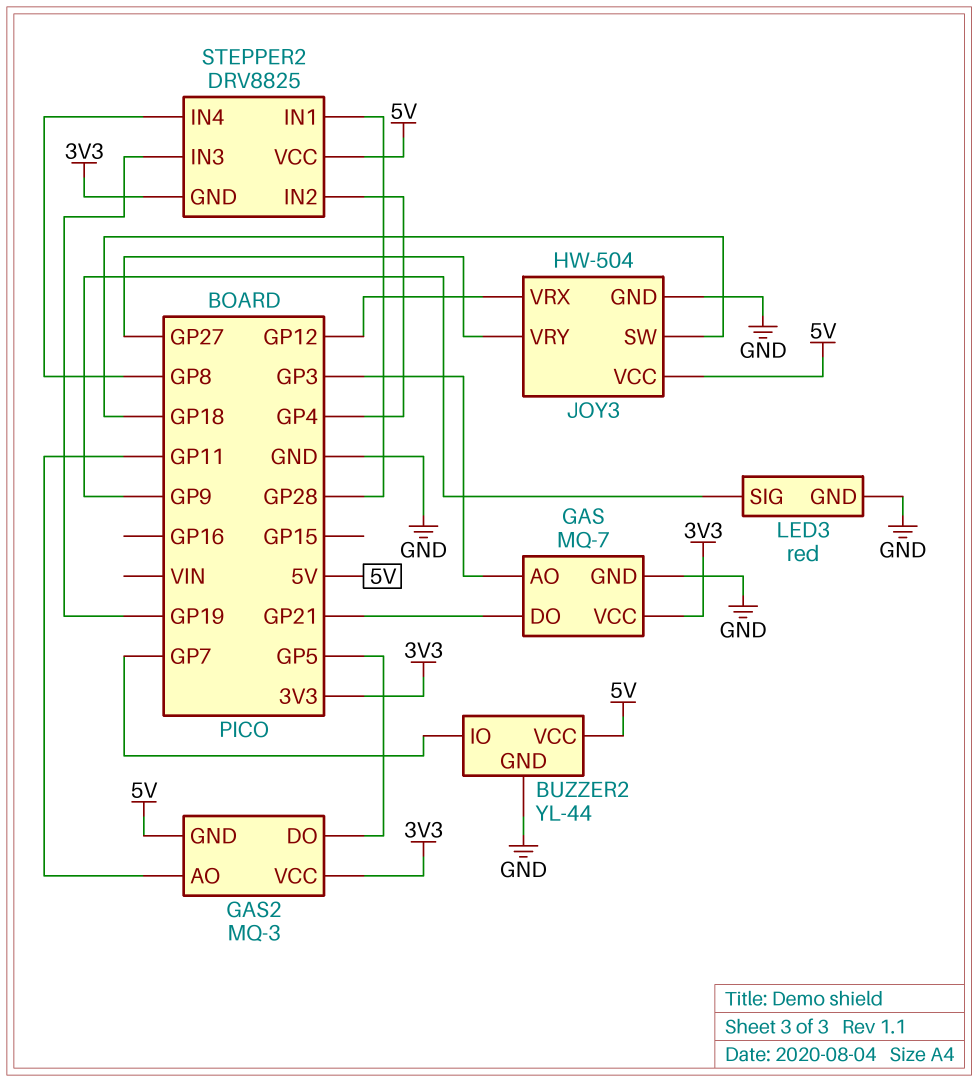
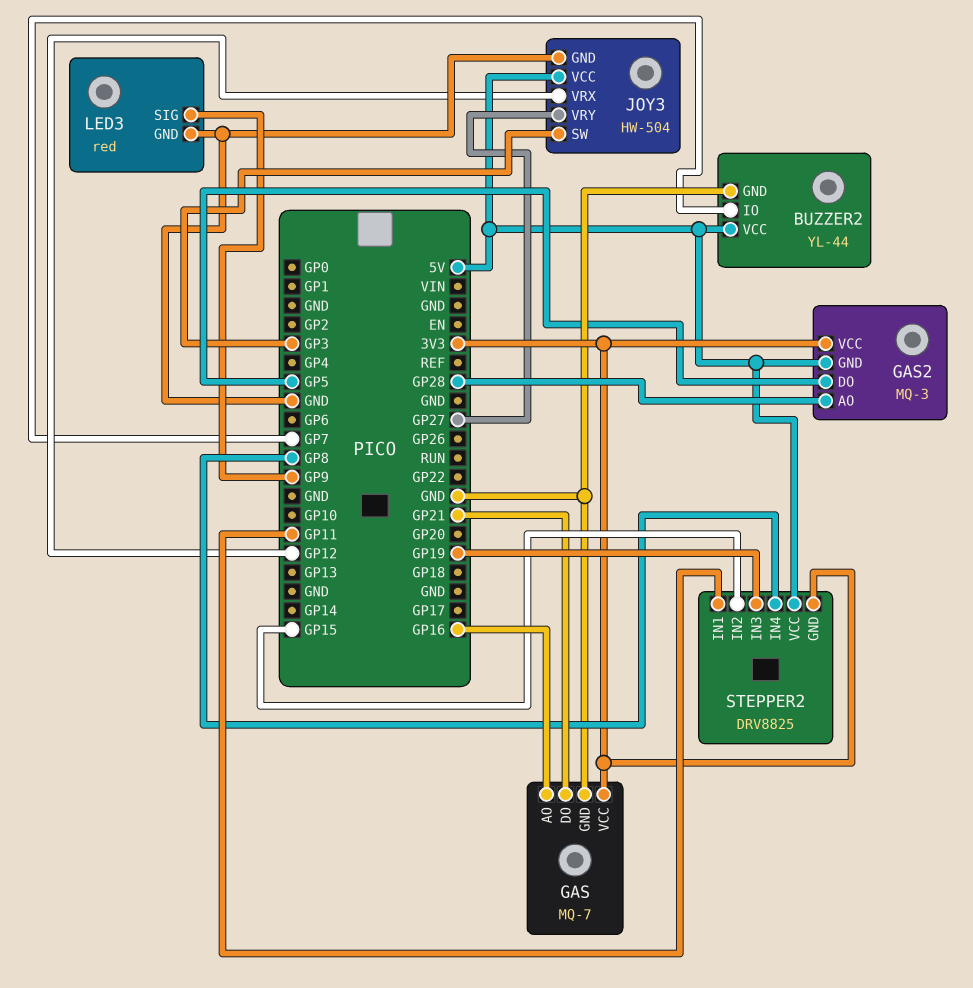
GAS pin AO: GP3 -> GP16
GAS2 pin AO: GP11 -> GP28
JOY3 pin SW: GP18 -> GP3
STEPPER2 pin IN1: GP28 -> GP11
STEPPER2 pin IN2: GP4 -> GP15

